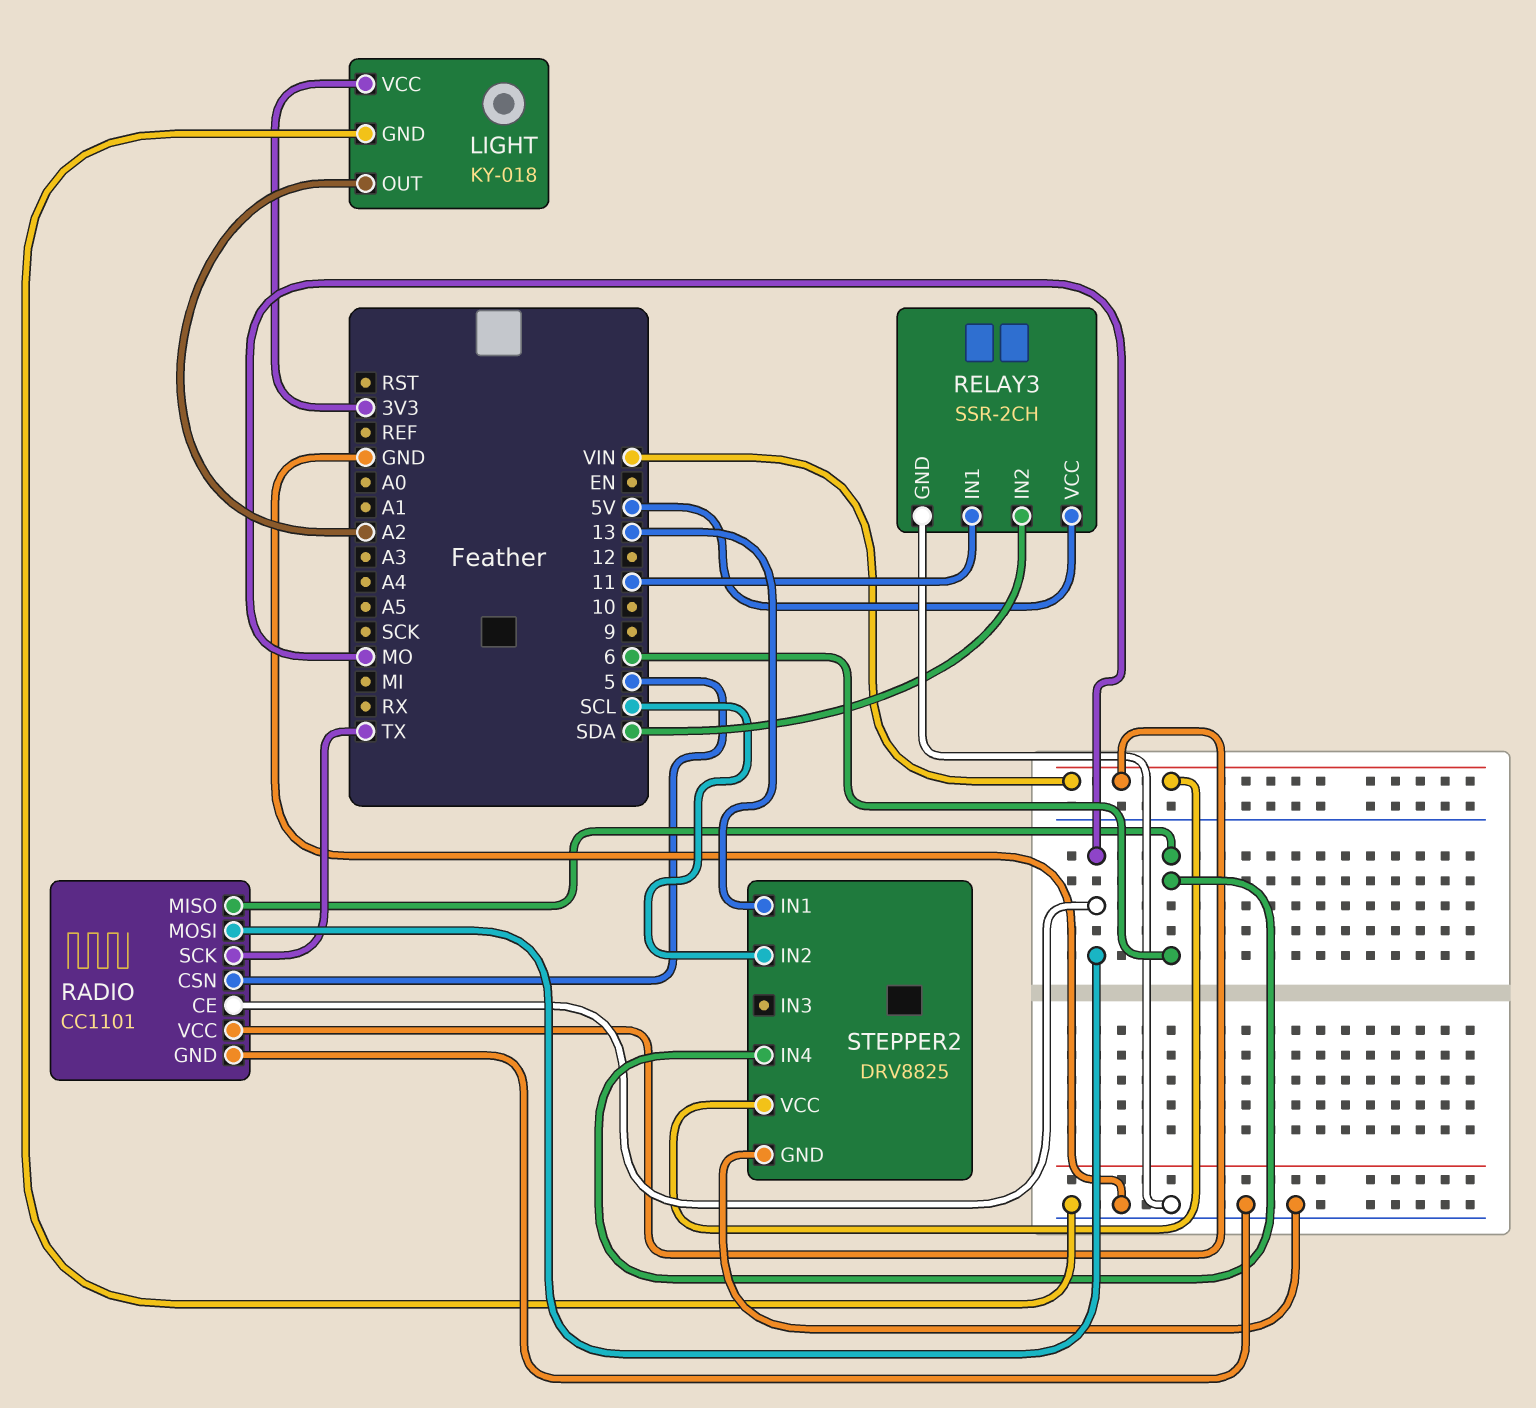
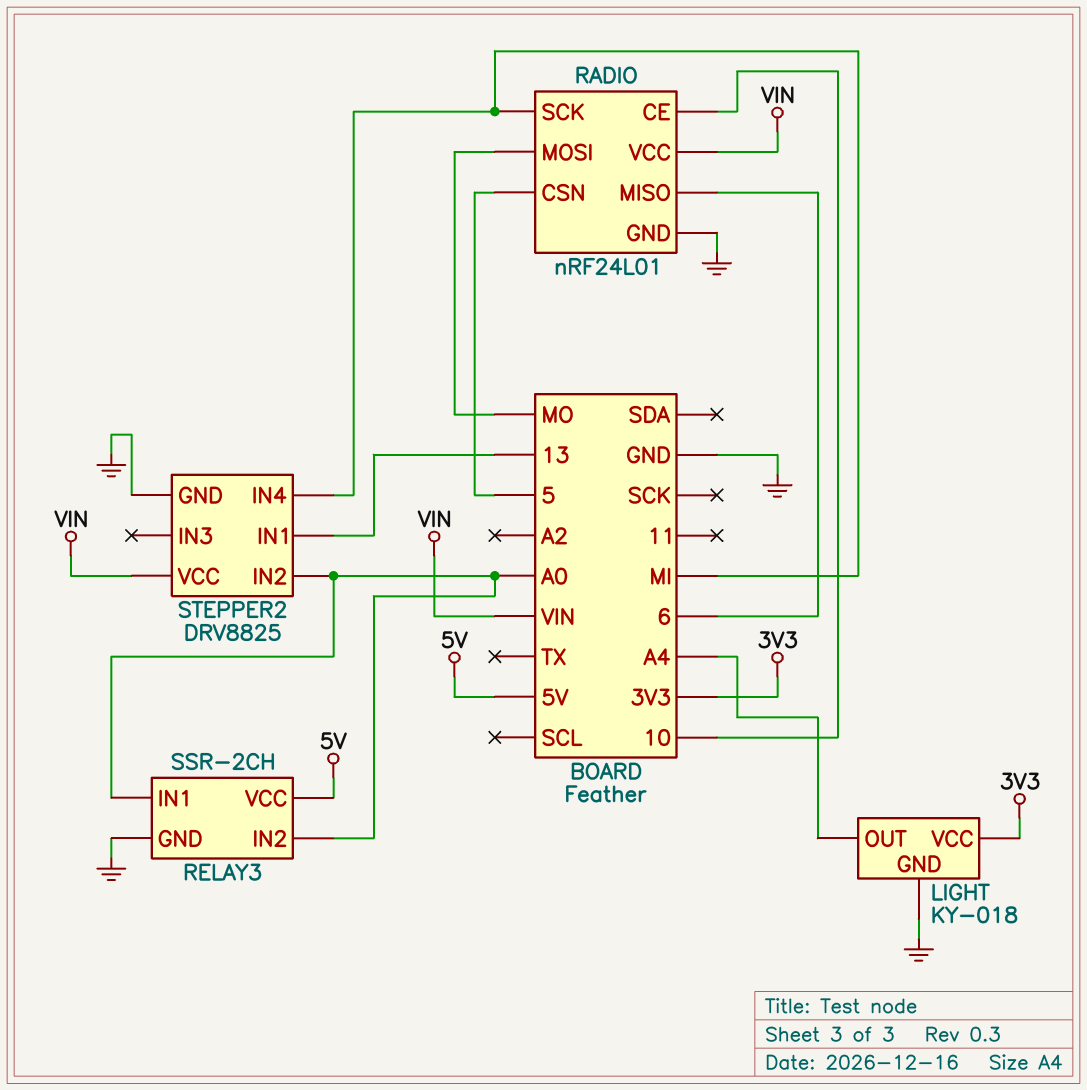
LIGHT pin OUT: A2 -> A4
RADIO: CC1101 -> nRF24L01
RADIO pin CE: MO -> 10
RADIO pin SCK: TX -> MI
RELAY3 pin IN1: 11 -> A0
RELAY3 pin IN2: SDA -> A0
STEPPER2 pin IN2: SCL -> A0
STEPPER2 pin IN4: 6 -> MI

